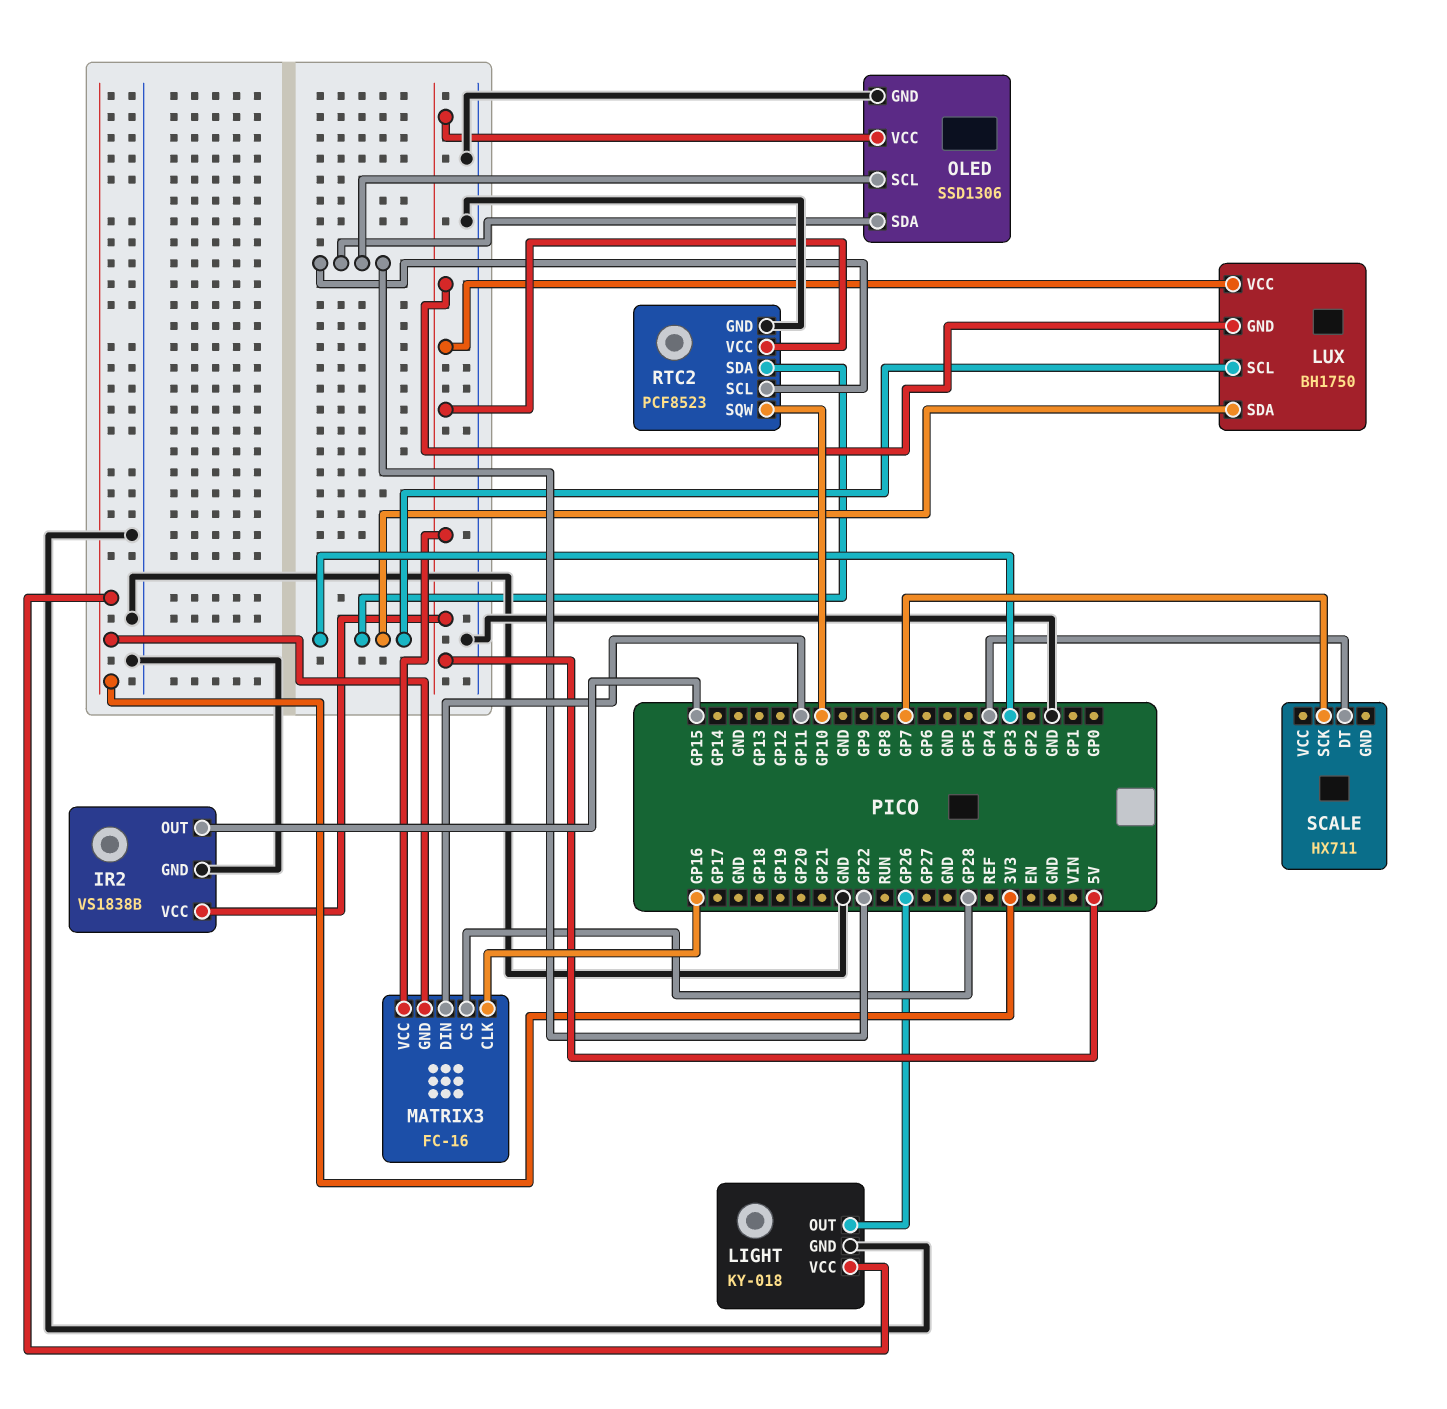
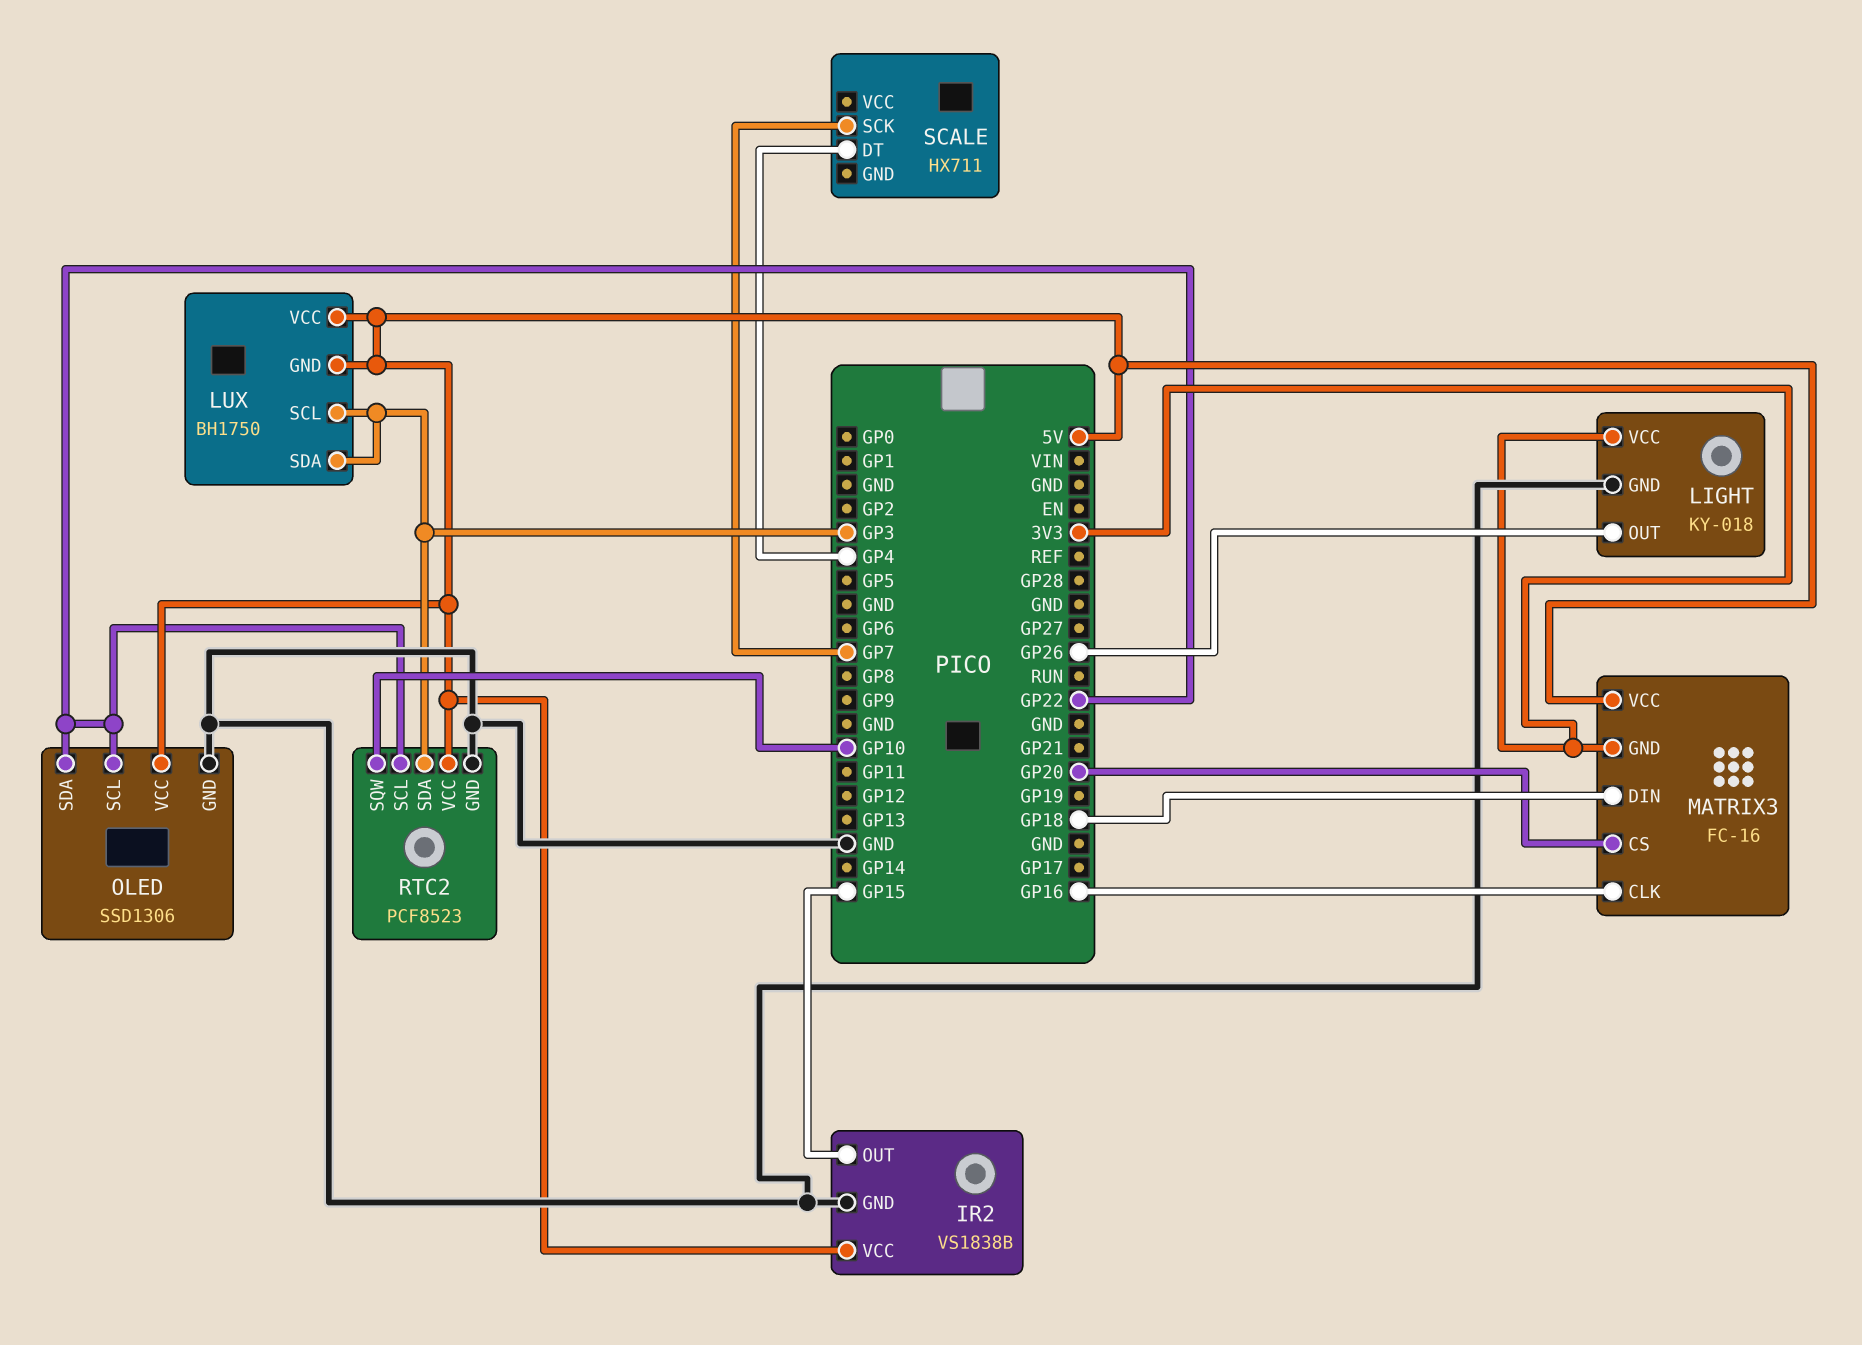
MATRIX3 pin CS: GP28 -> GP20
MATRIX3 pin DIN: GP11 -> GP18

